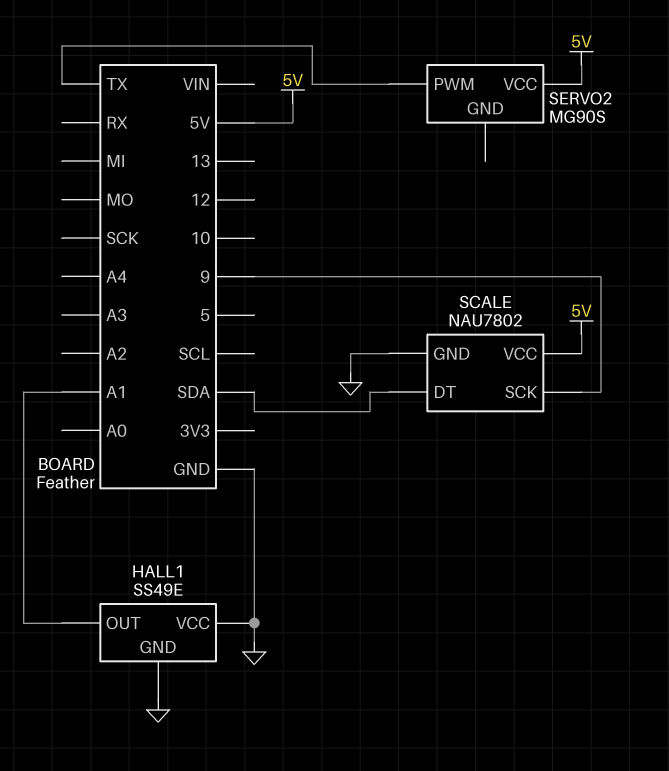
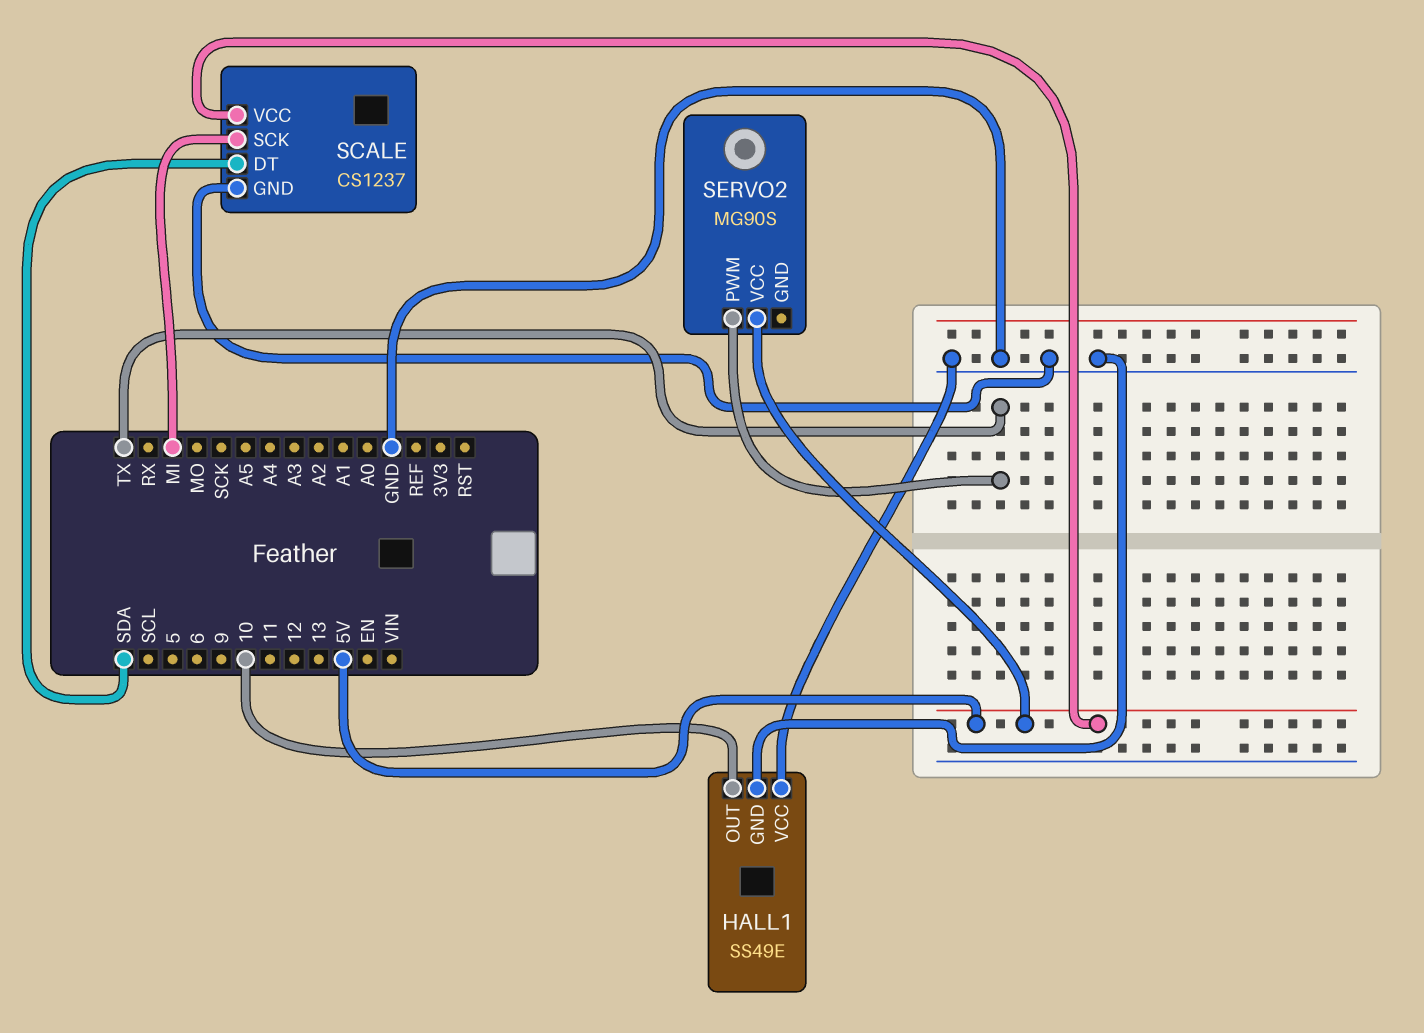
HALL1 pin OUT: A1 -> 10
SCALE: NAU7802 -> CS1237
SCALE pin SCK: 9 -> MI

